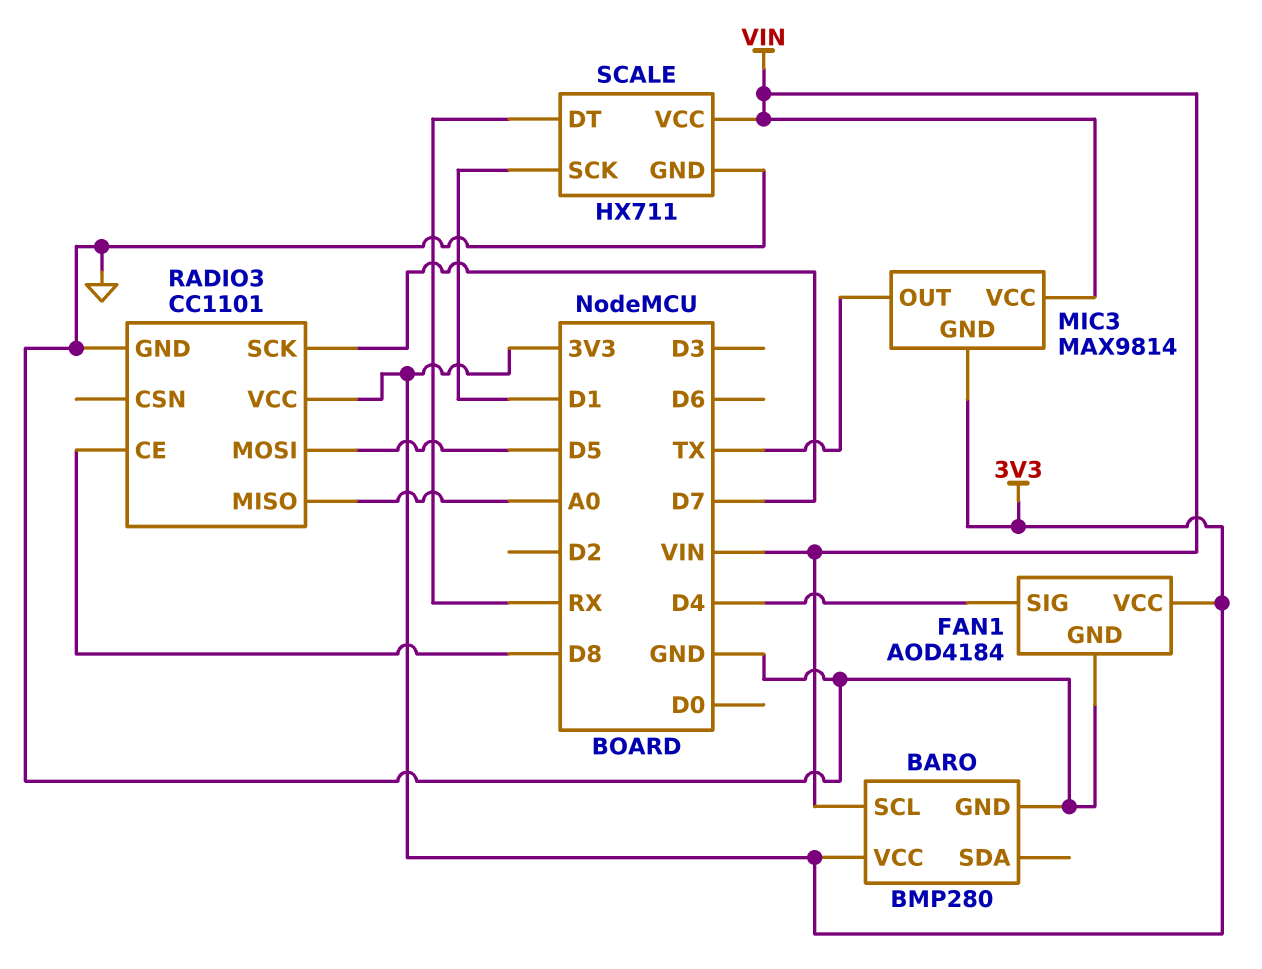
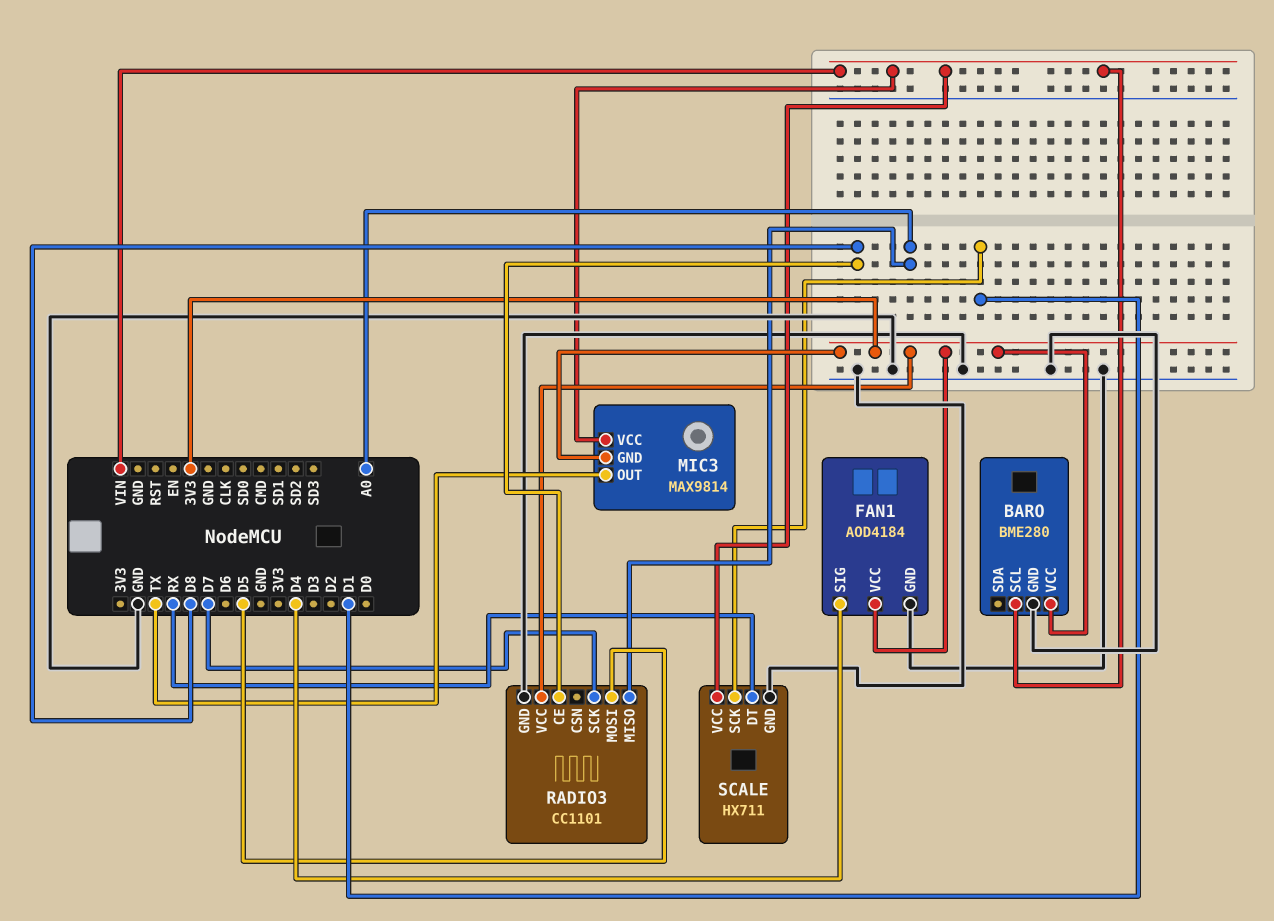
BARO: BMP280 -> BME280

